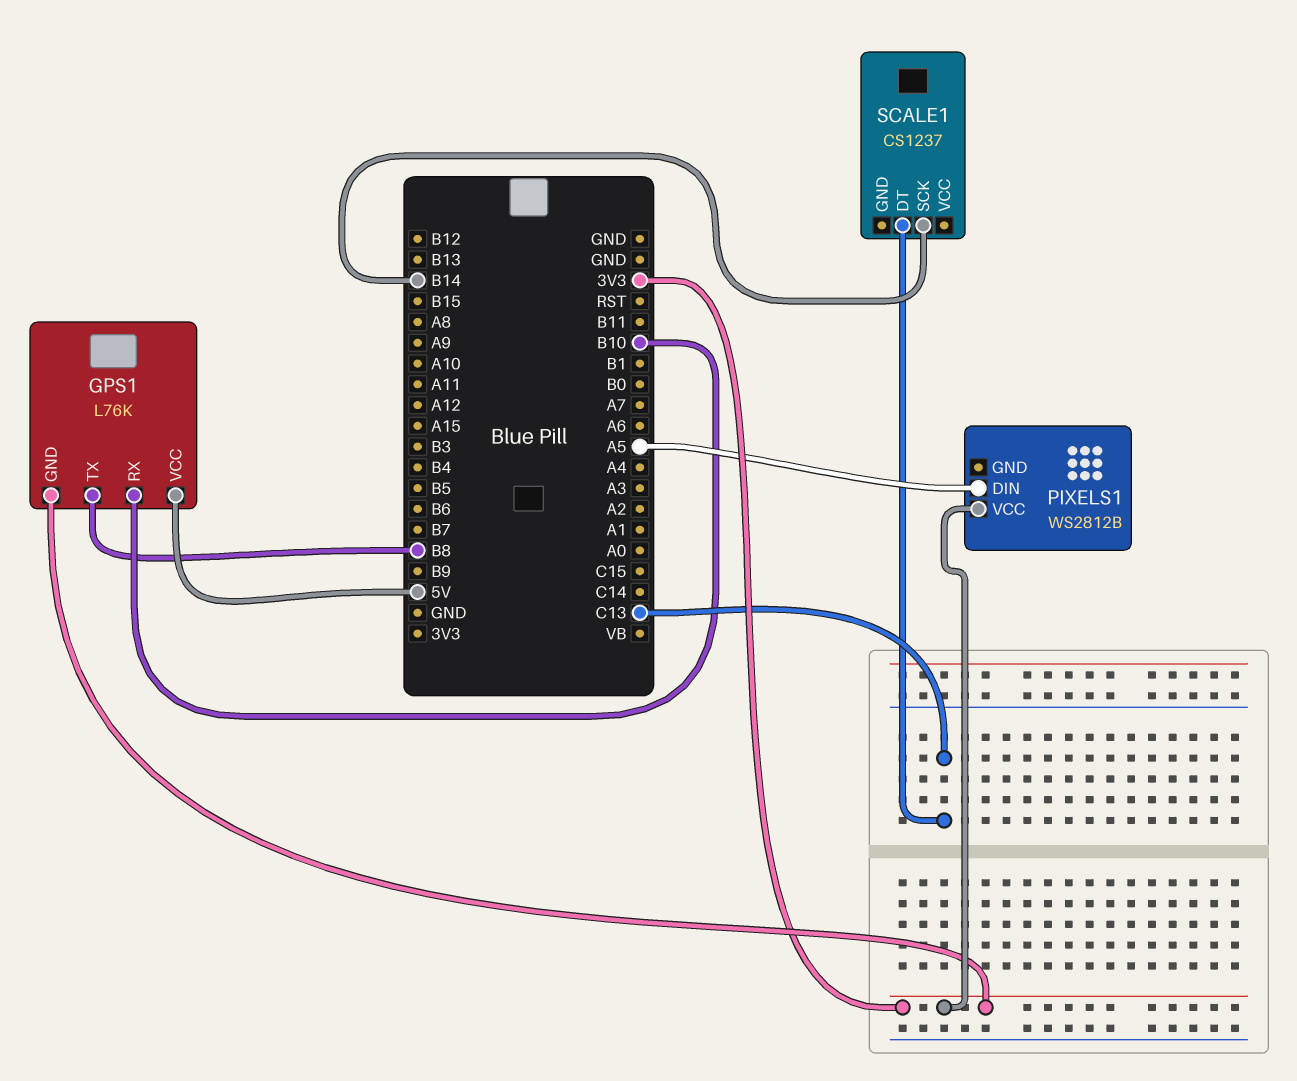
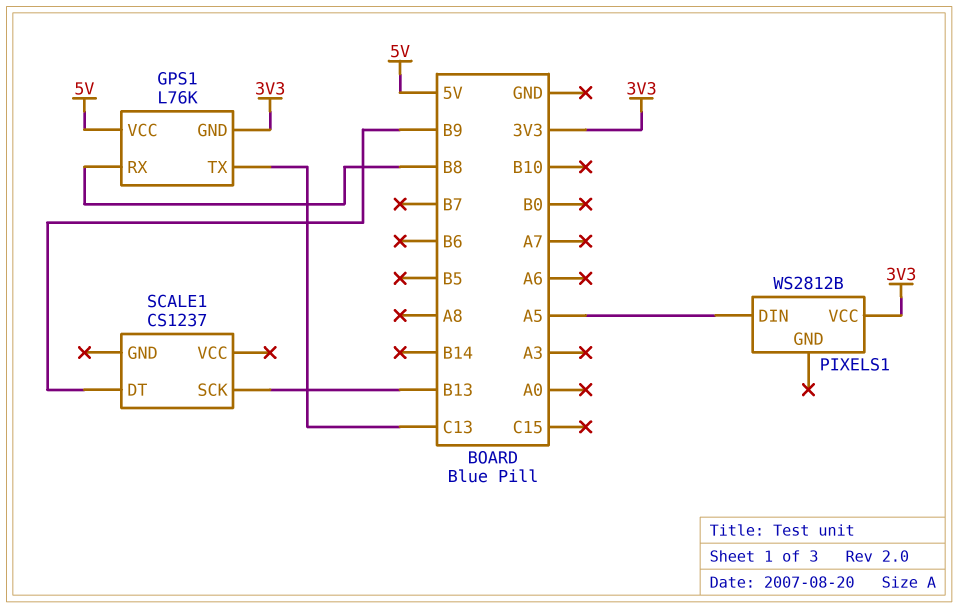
GPS1 pin RX: B10 -> B8
GPS1 pin TX: B8 -> C13
SCALE1 pin DT: C13 -> B9
SCALE1 pin SCK: B14 -> B13

